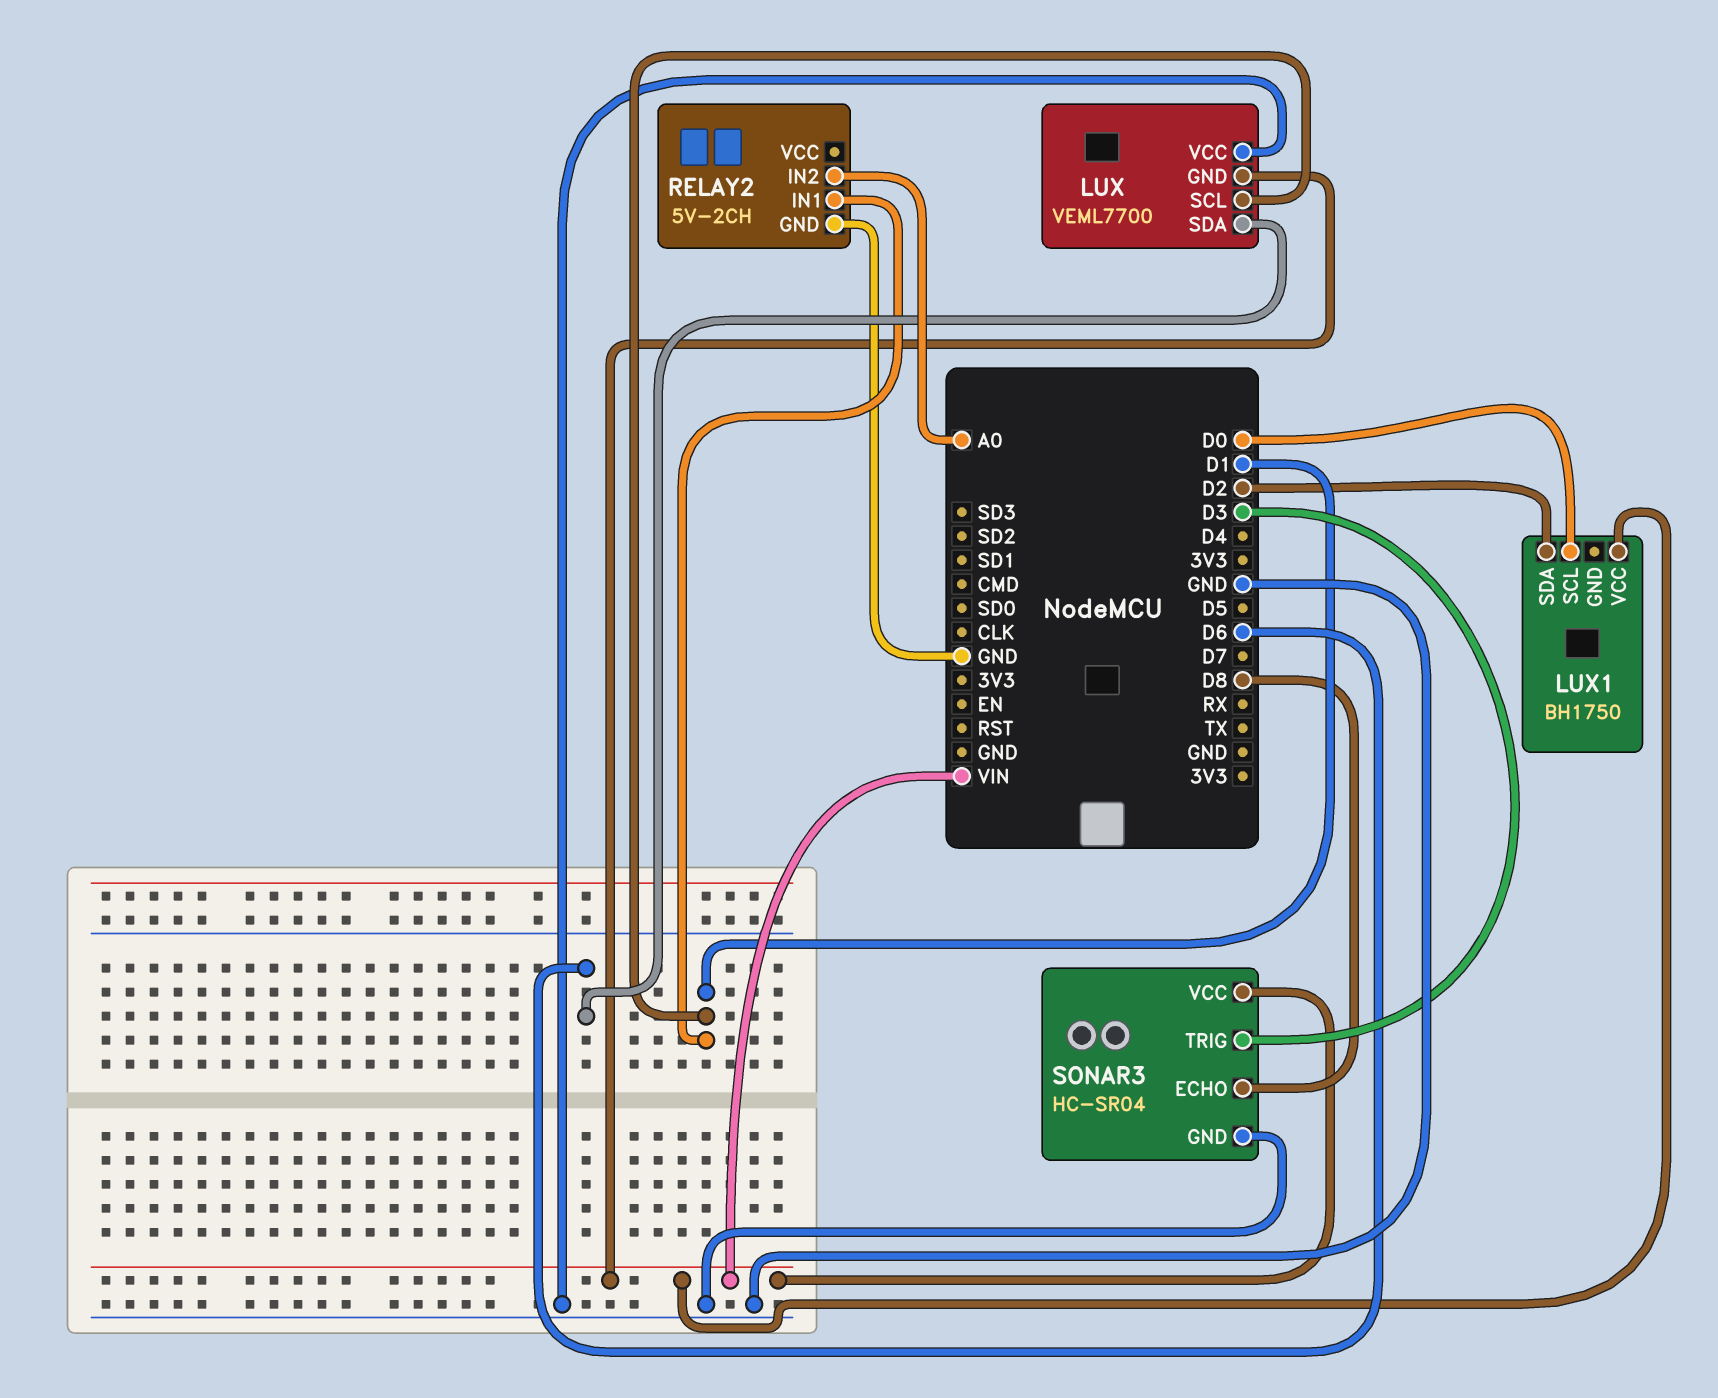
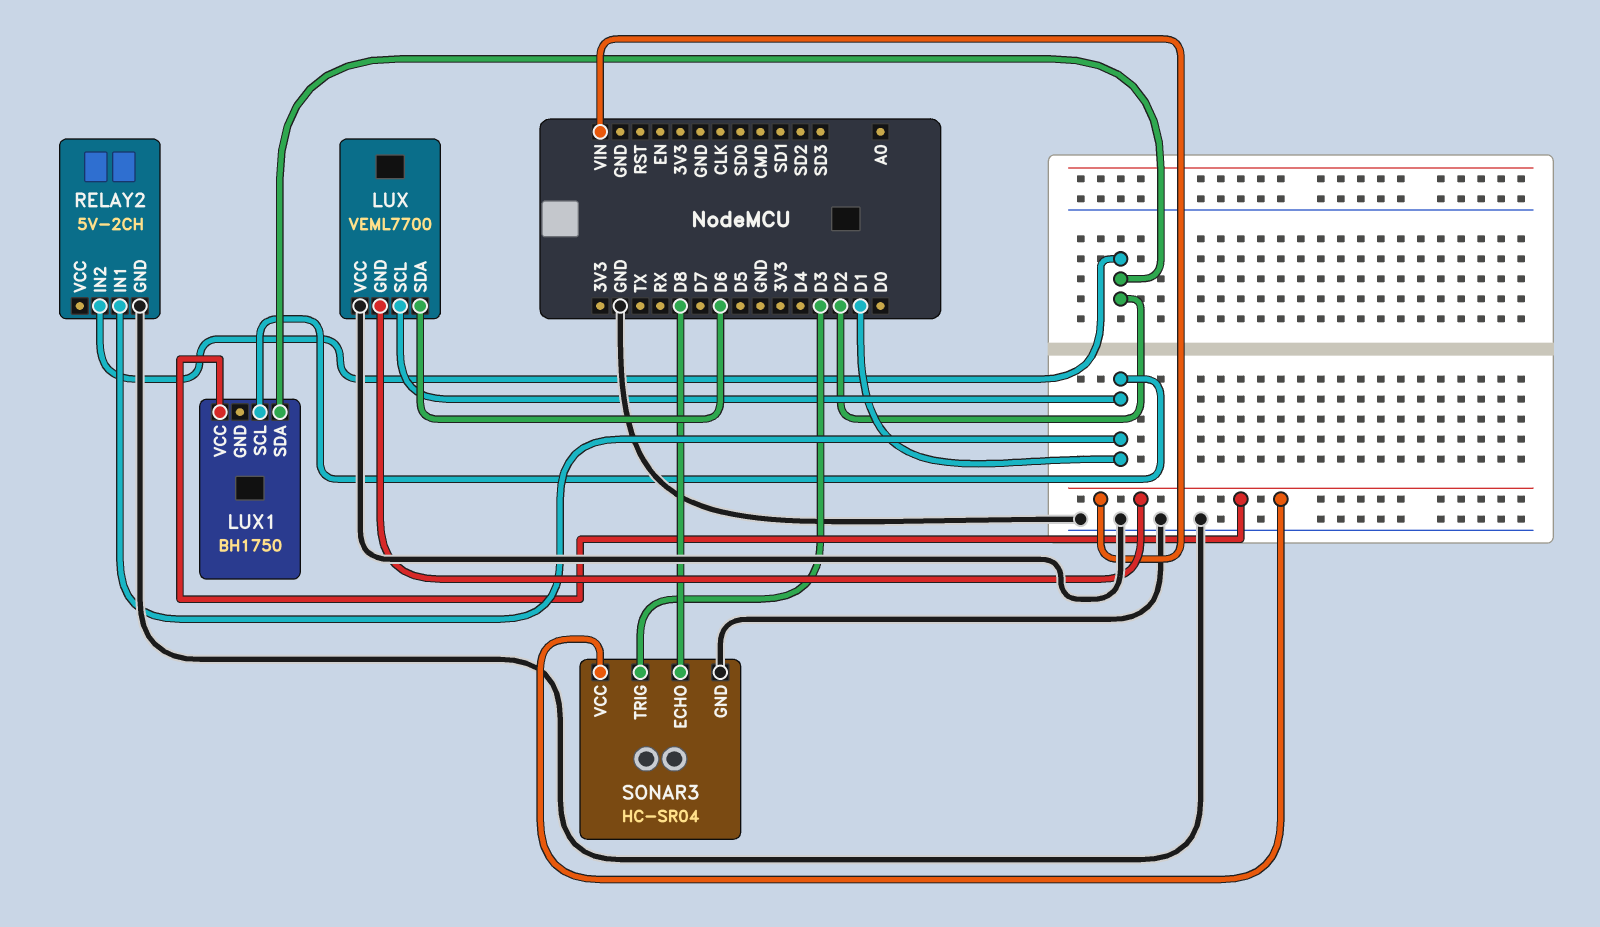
LUX1 pin SCL: D0 -> D1
RELAY2 pin IN2: A0 -> D2

